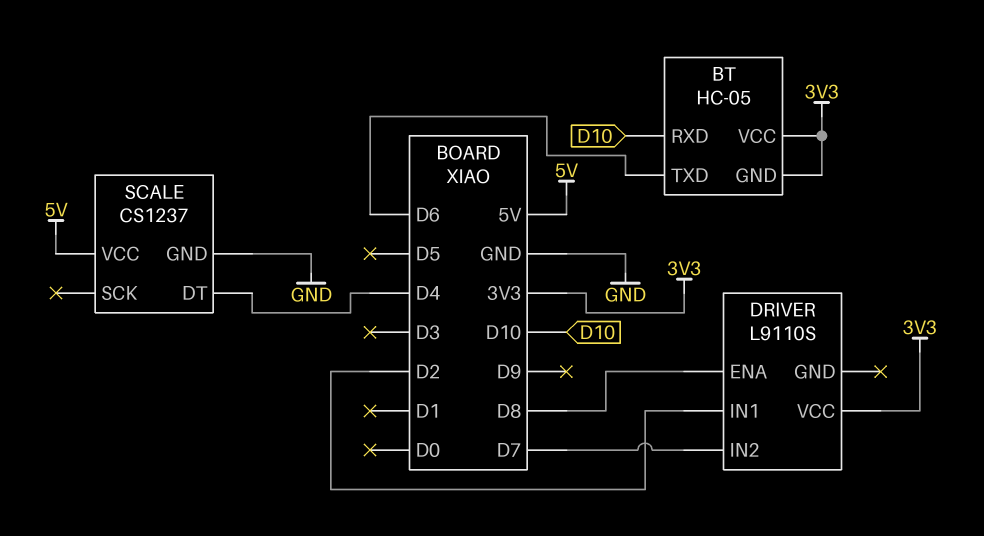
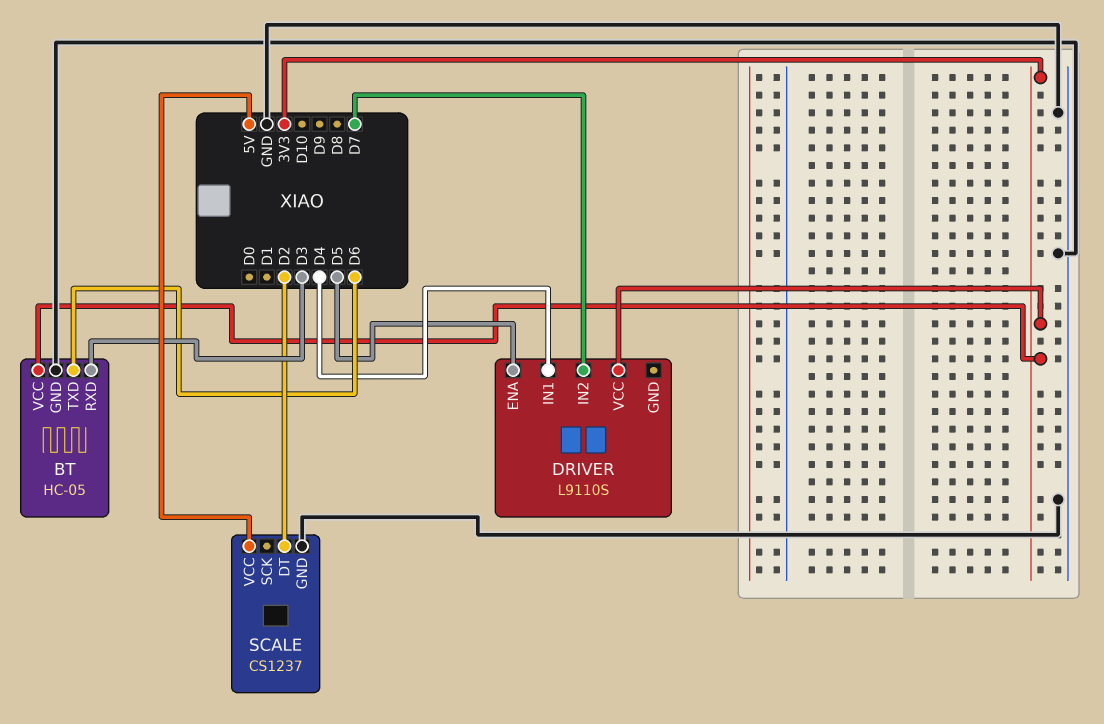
BT pin GND: 3V3 -> GND
BT pin RXD: D10 -> D3
DRIVER pin ENA: D8 -> D5
DRIVER pin IN1: D2 -> D4
SCALE pin DT: D4 -> D2

